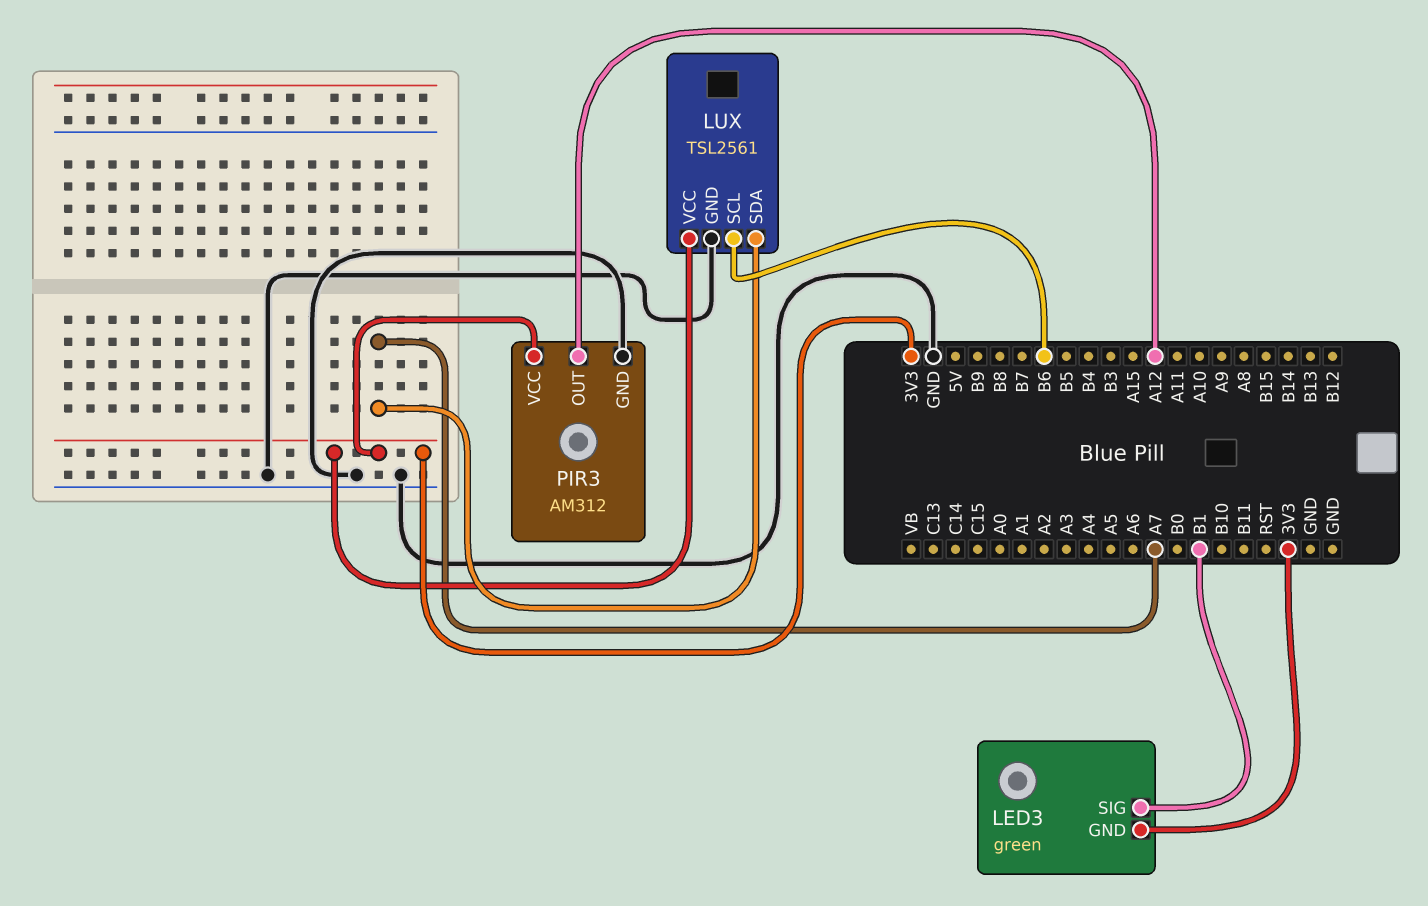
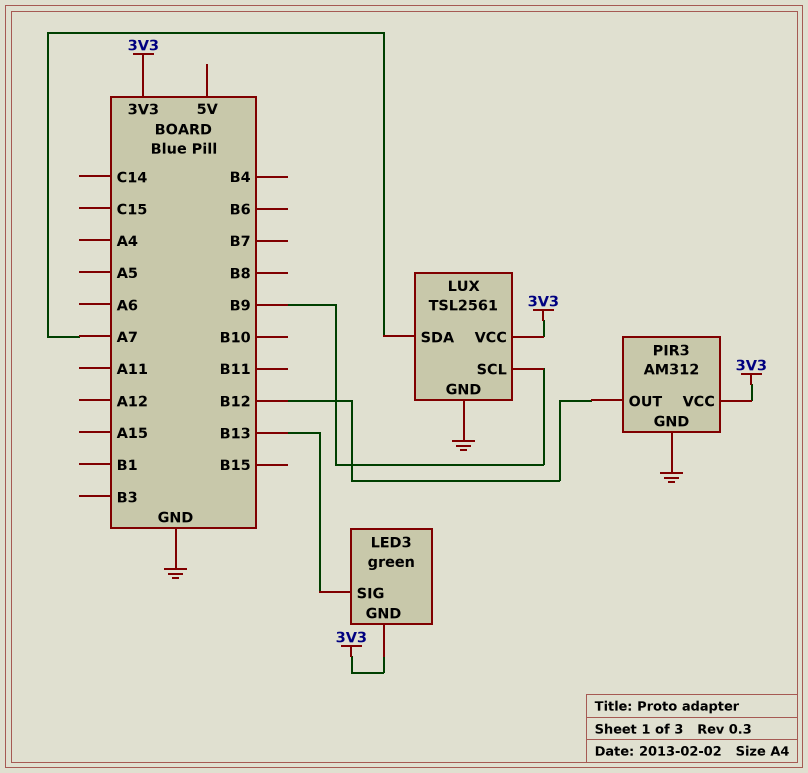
LED3 pin SIG: B1 -> B13
LUX pin SCL: B6 -> B9
PIR3 pin OUT: A12 -> B12

